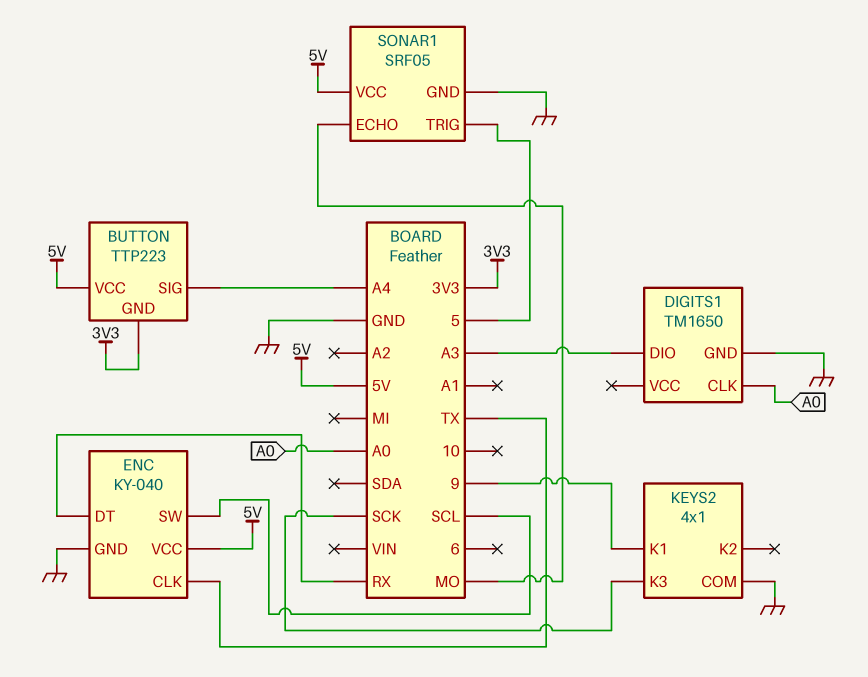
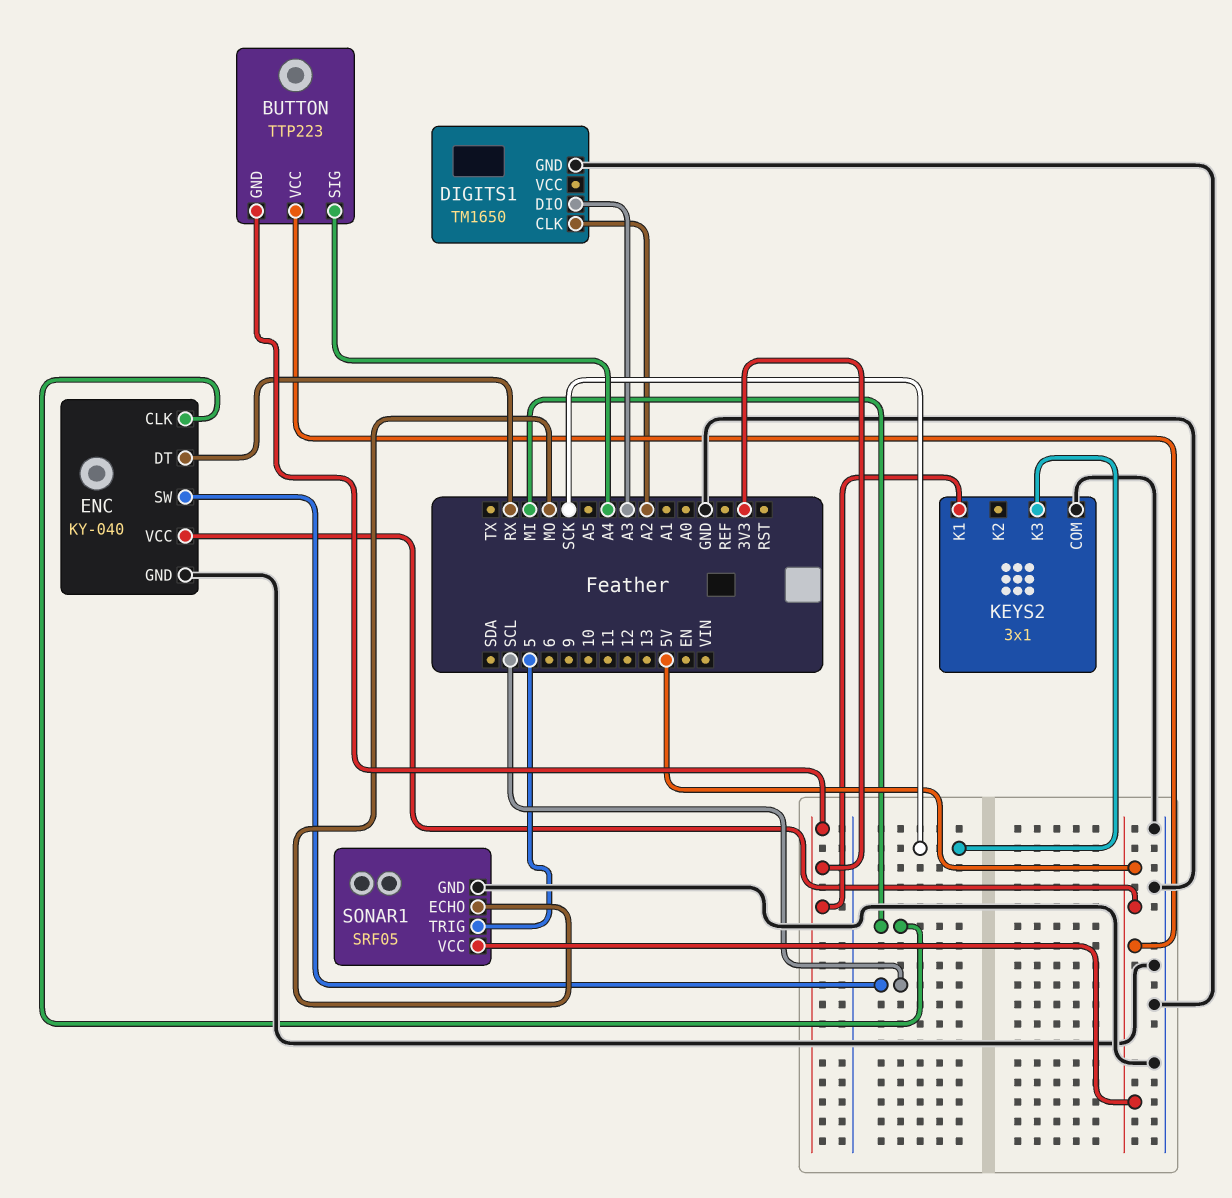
DIGITS1 pin CLK: A0 -> A2
ENC pin CLK: TX -> MI
KEYS2: 4x1 -> 3x1
KEYS2 pin K1: 9 -> 3V3

